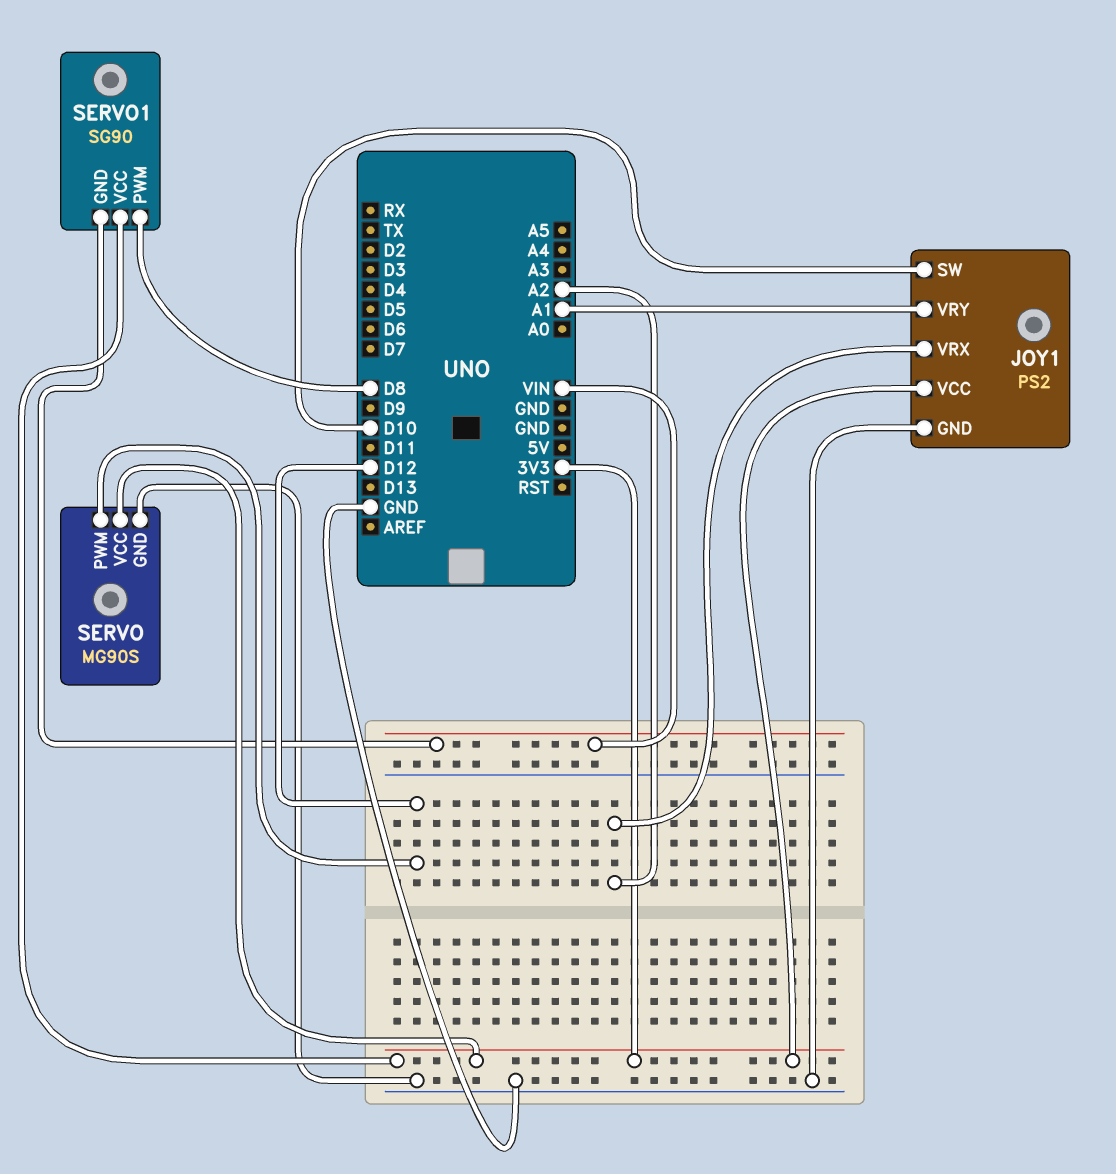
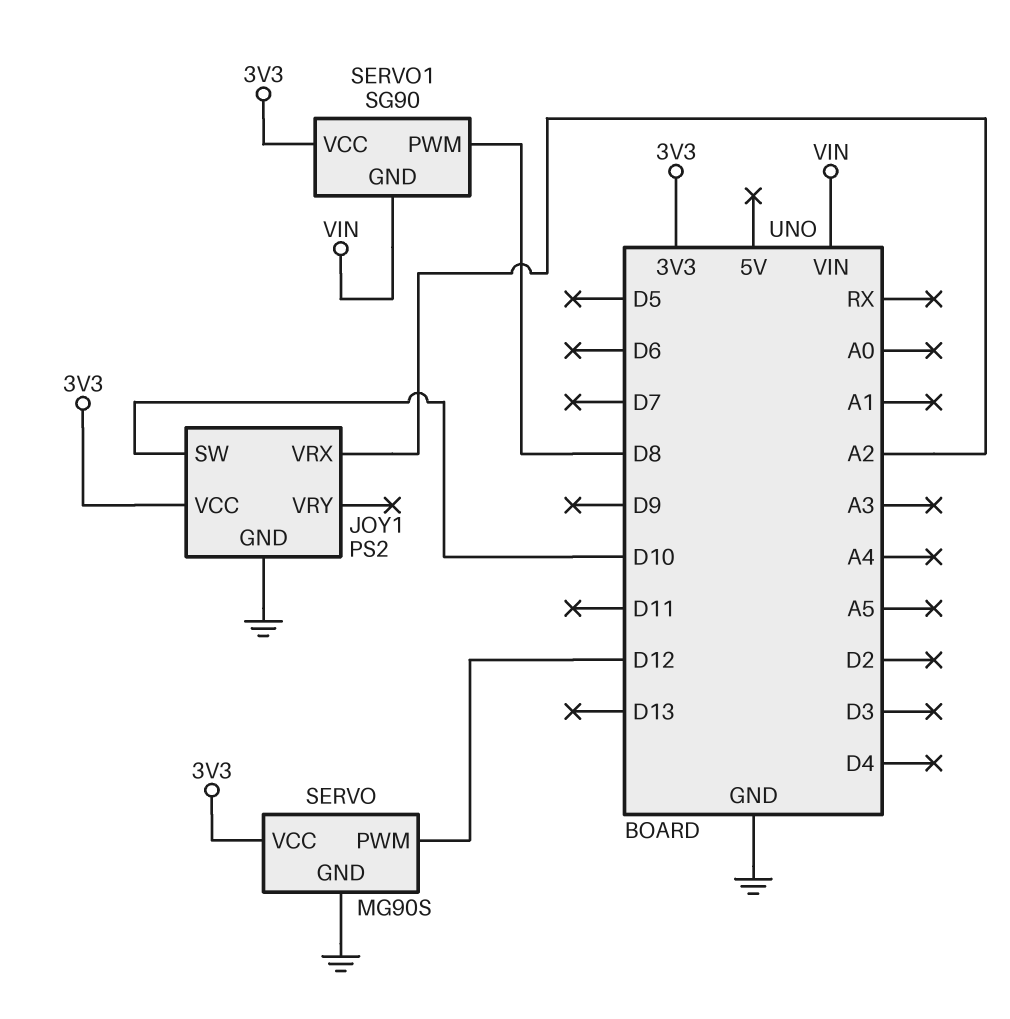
JOY1 pin VRY: A1 -> none

